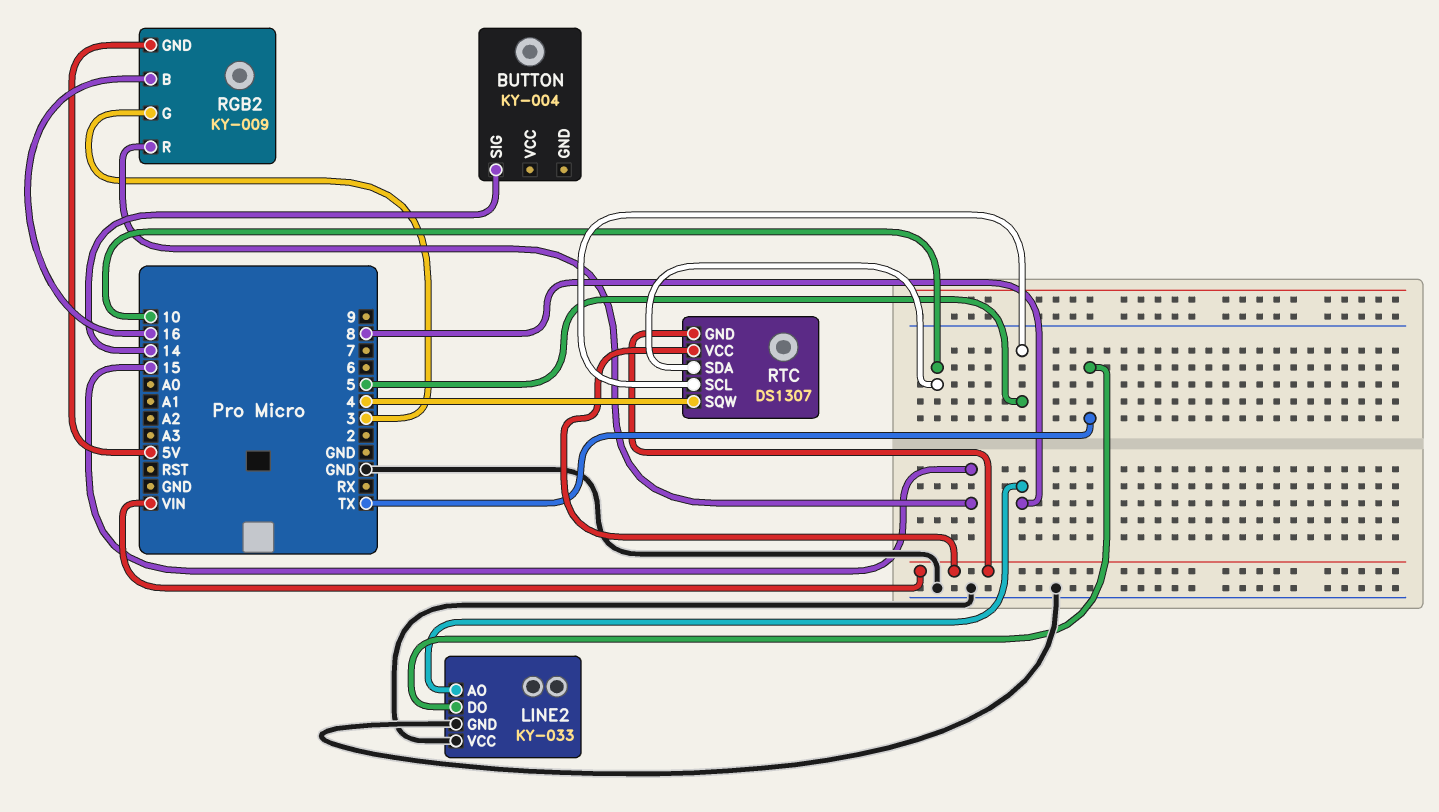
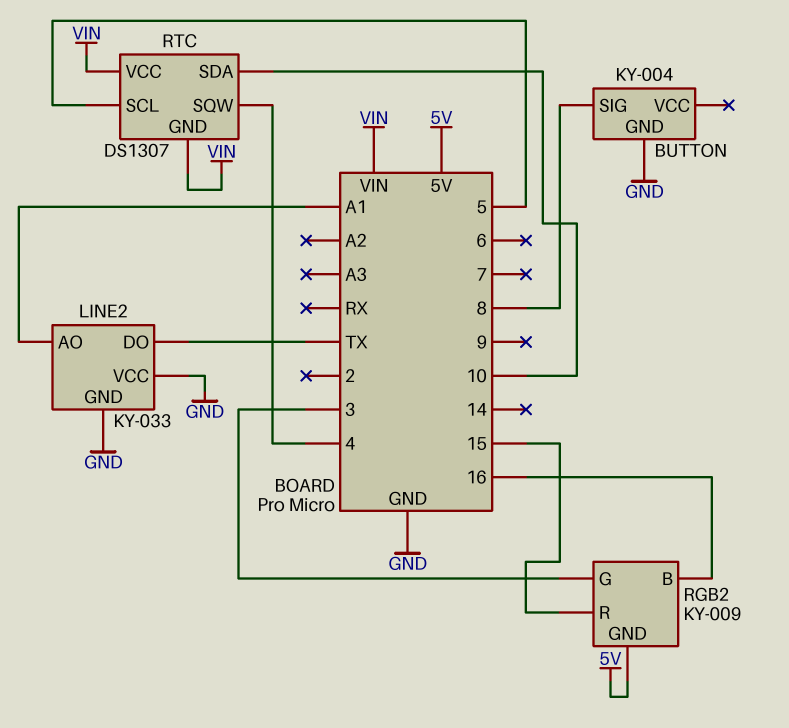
BUTTON pin GND: none -> GND
BUTTON pin SIG: 14 -> 8
LINE2 pin AO: 8 -> A1

